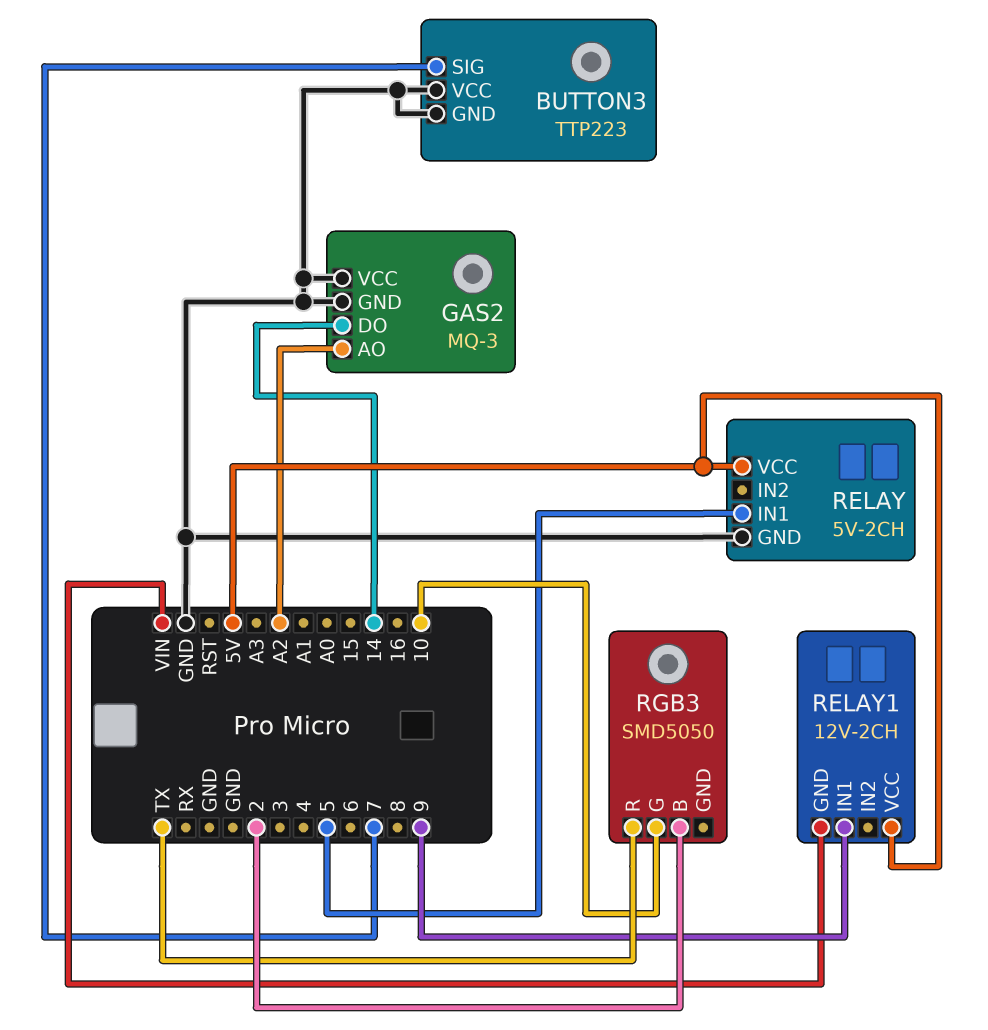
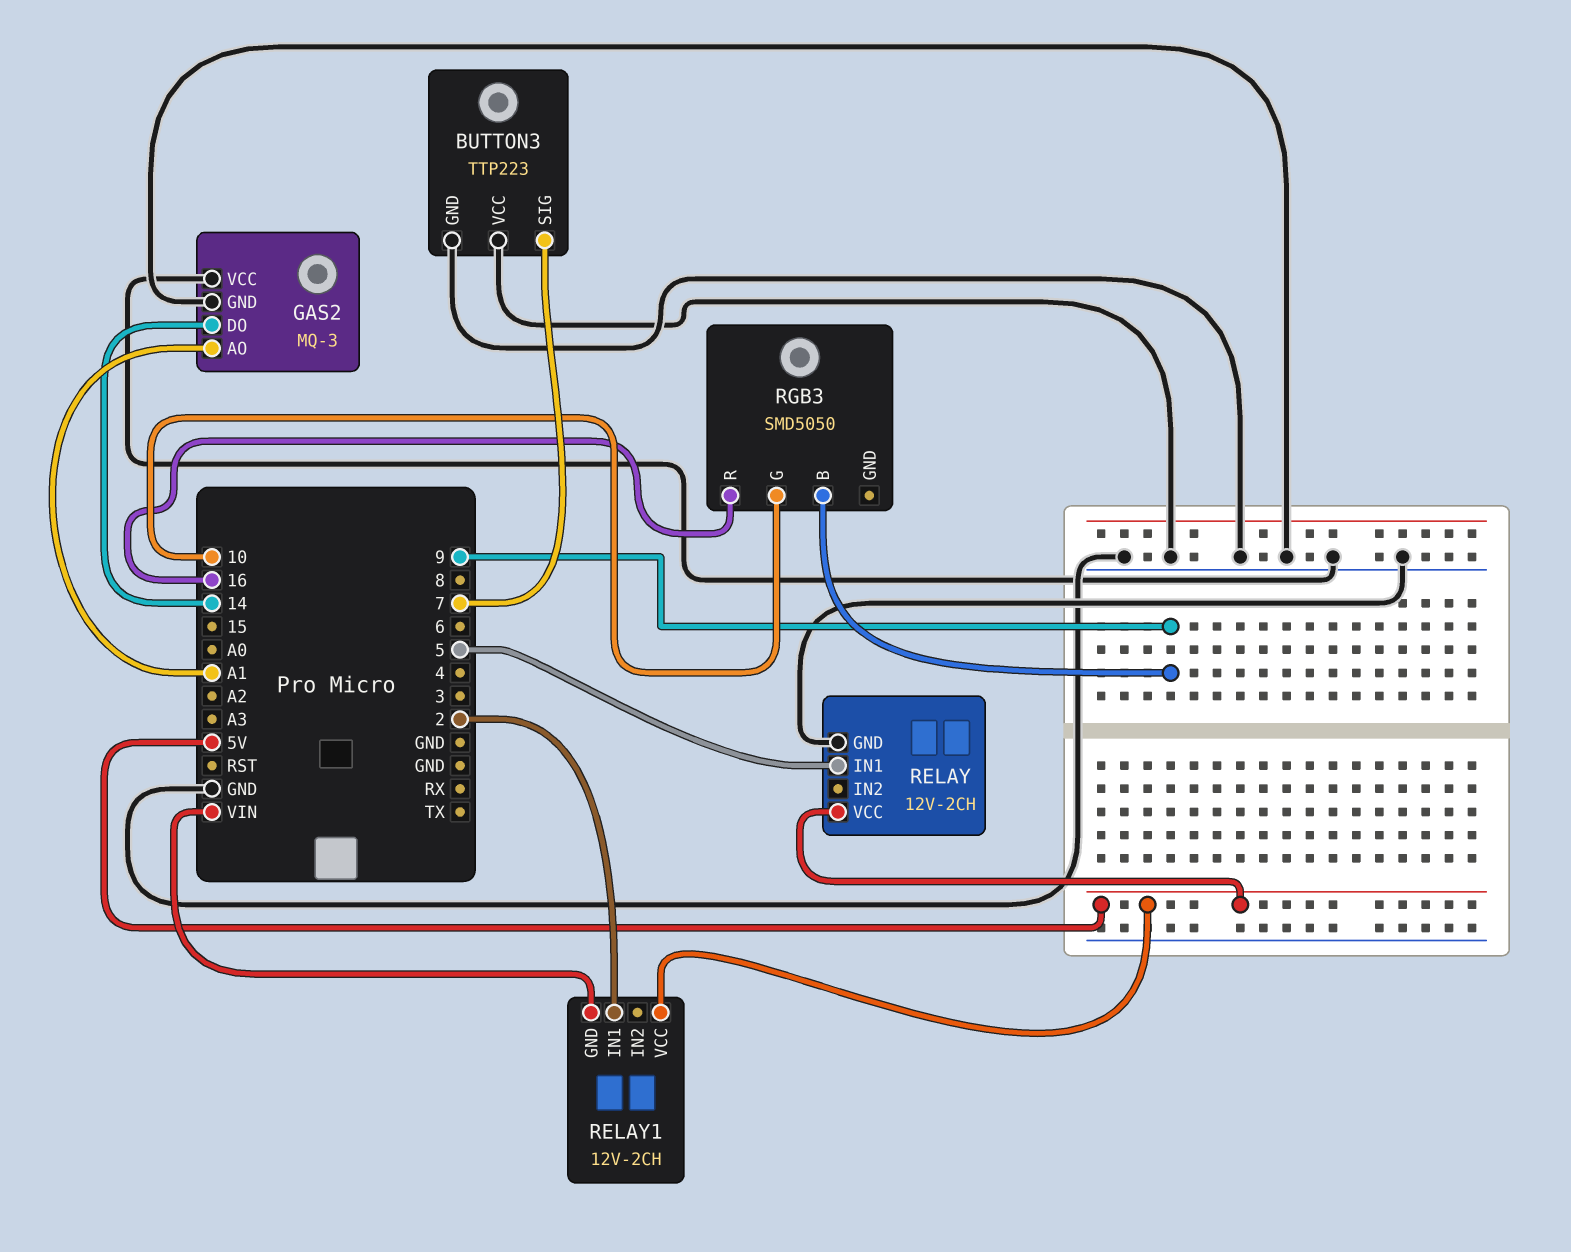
GAS2 pin AO: A2 -> A1
RELAY: 5V-2CH -> 12V-2CH
RELAY1 pin IN1: 9 -> 2
RGB3 pin B: 2 -> 9
RGB3 pin R: TX -> 16

